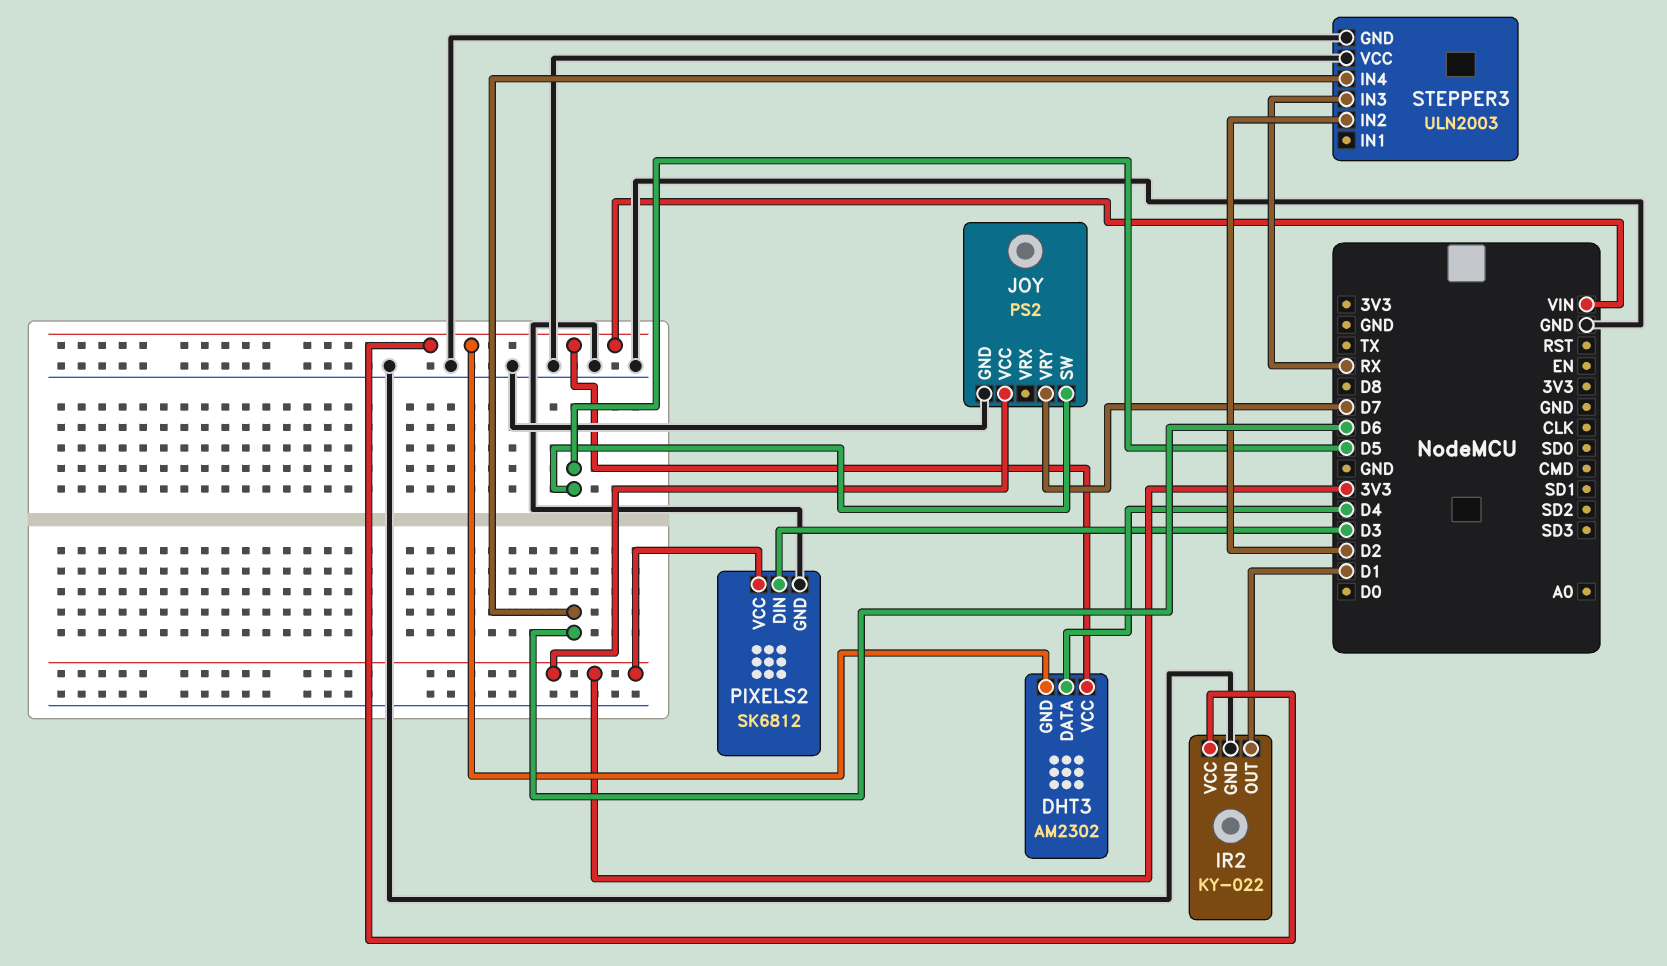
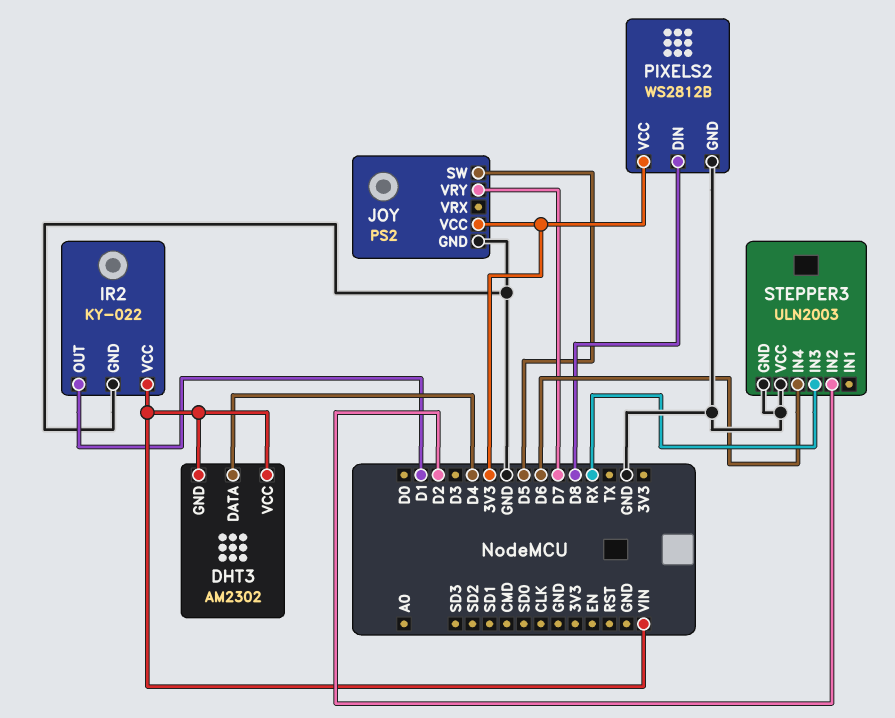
PIXELS2: SK6812 -> WS2812B
PIXELS2 pin DIN: D3 -> D8

